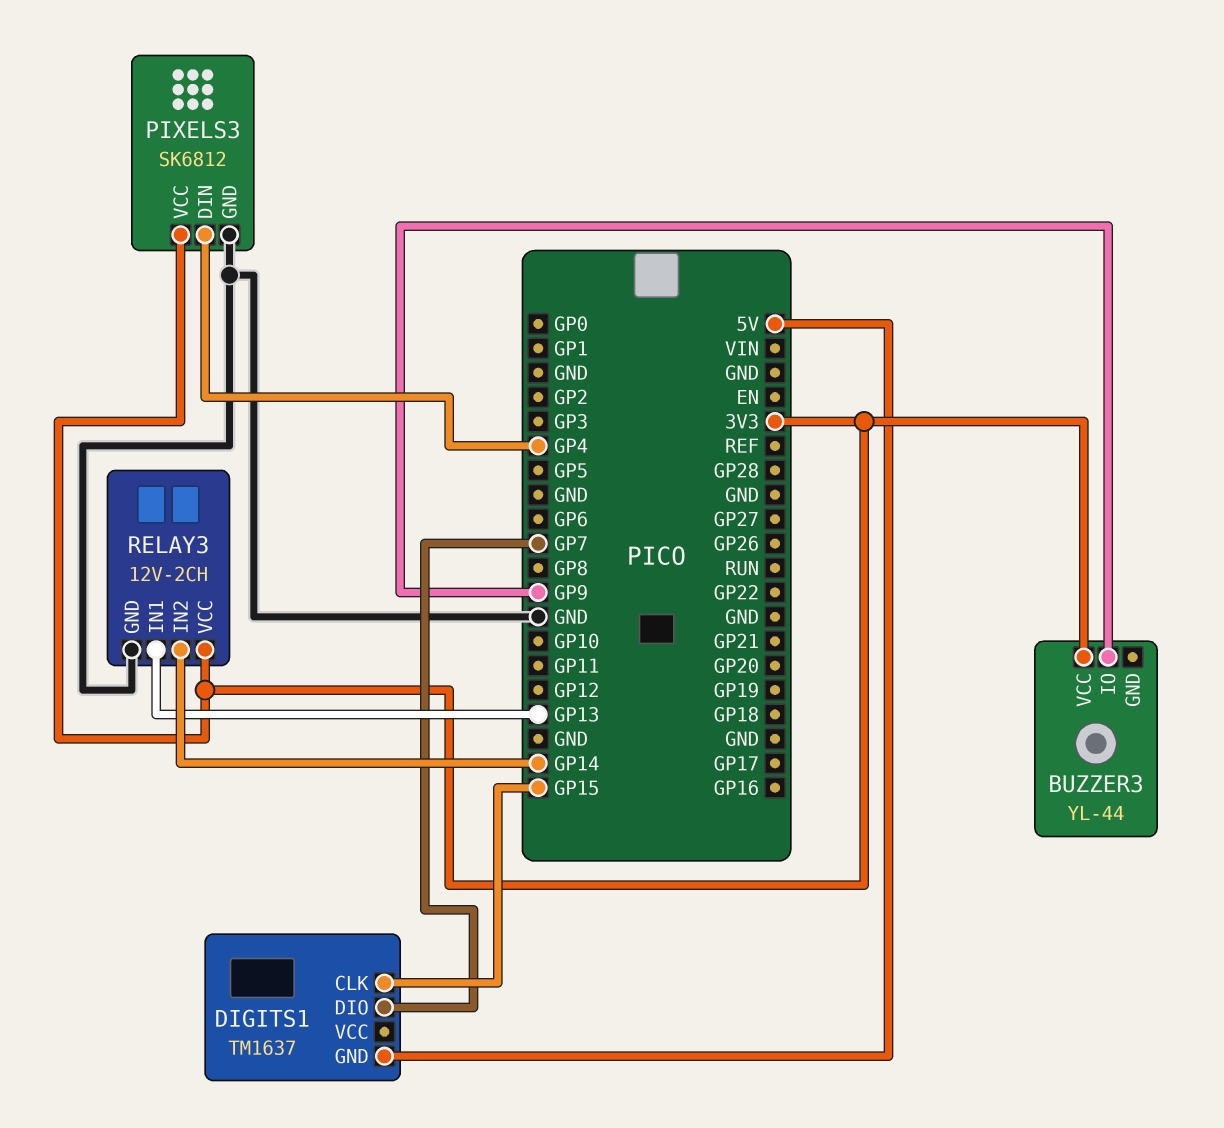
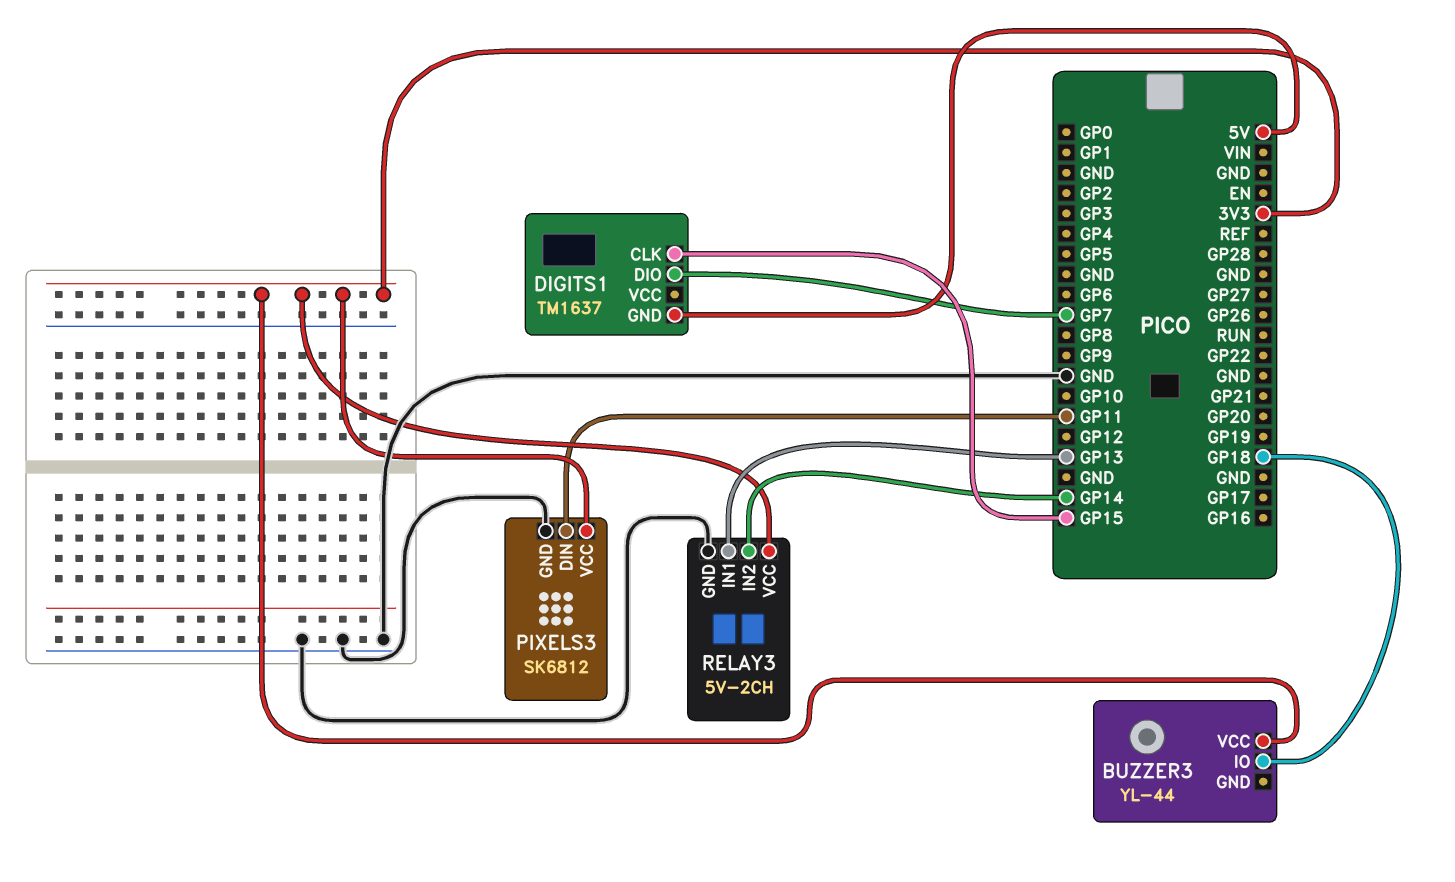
BUZZER3 pin IO: GP9 -> GP18
PIXELS3 pin DIN: GP4 -> GP11
RELAY3: 12V-2CH -> 5V-2CH

